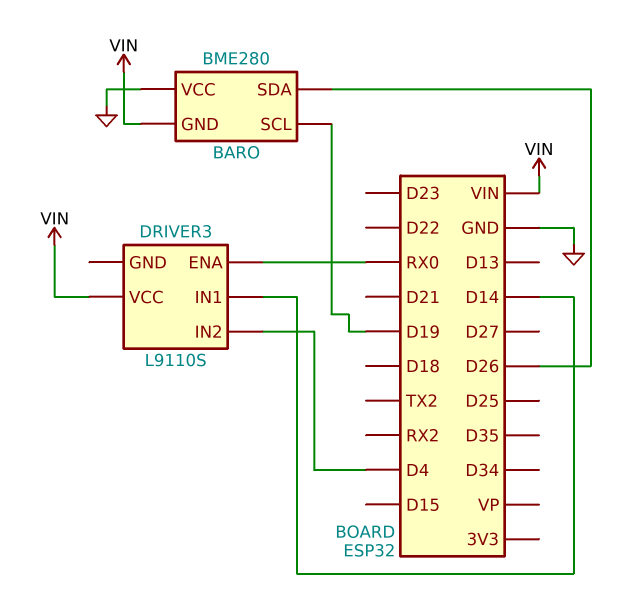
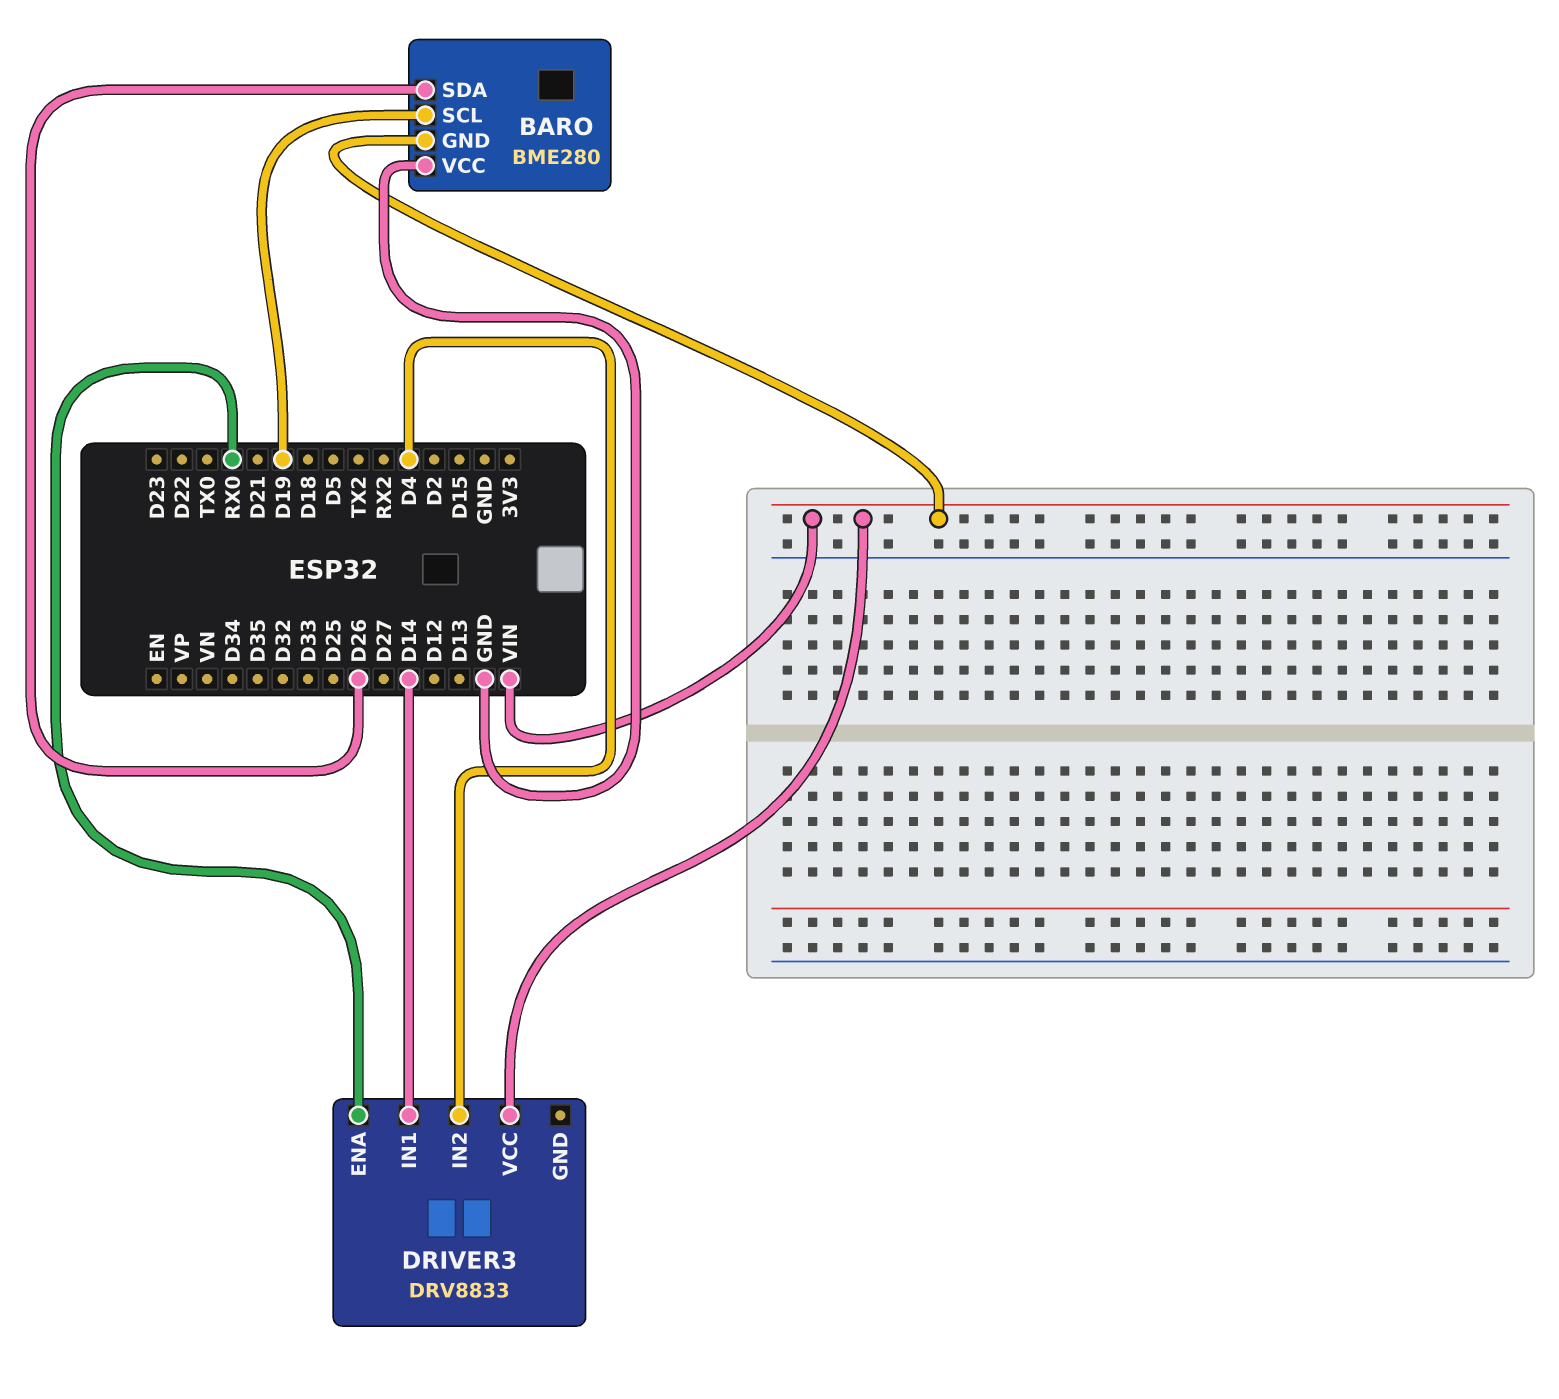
DRIVER3: L9110S -> DRV8833

